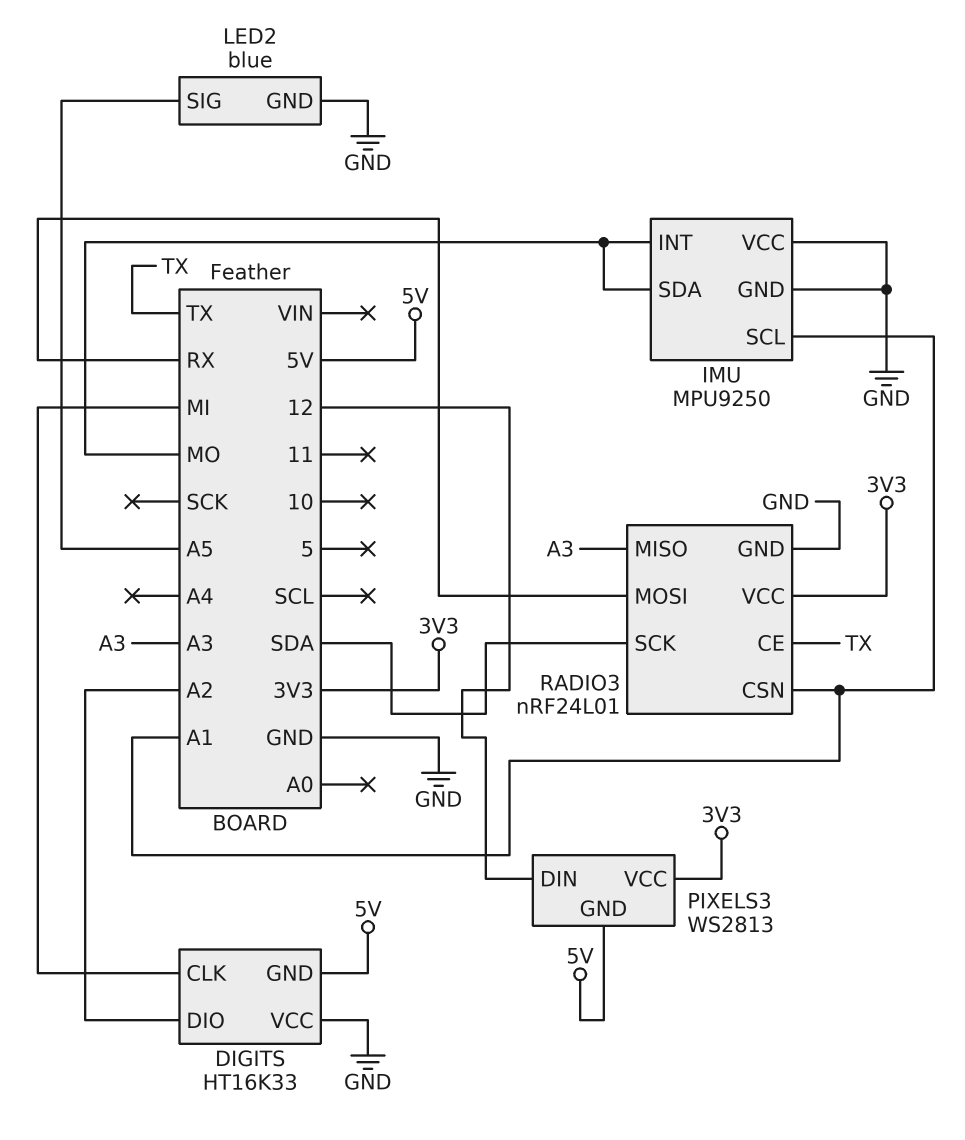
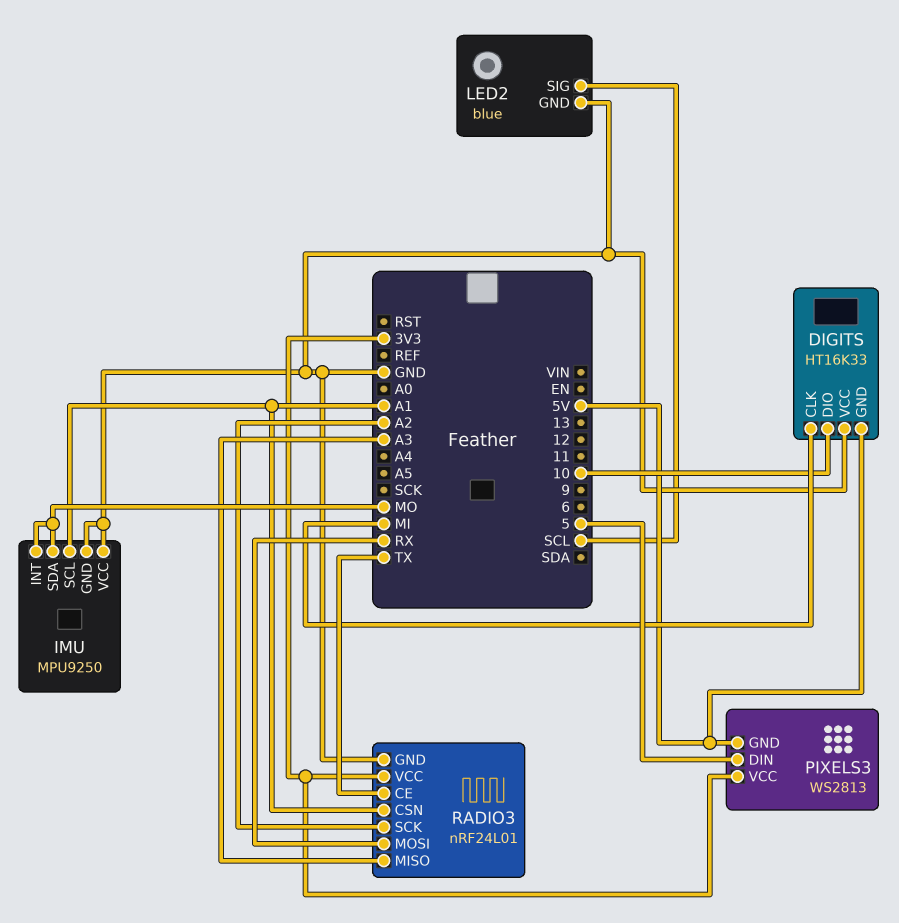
DIGITS pin DIO: A2 -> 10
LED2 pin SIG: A5 -> SCL
PIXELS3 pin DIN: 12 -> 5
RADIO3 pin SCK: SDA -> A2

